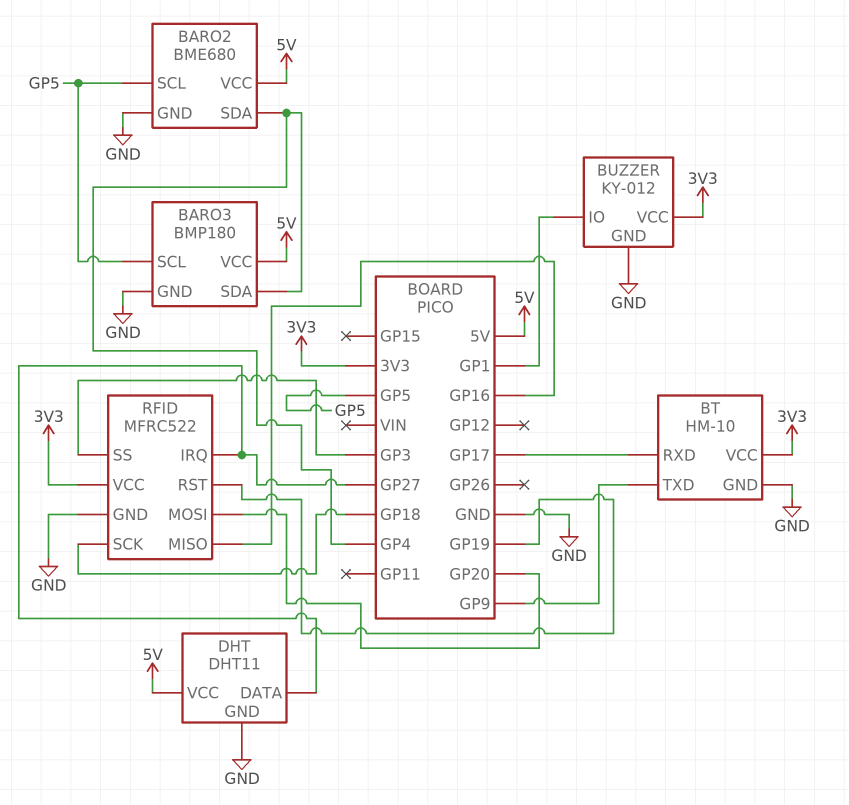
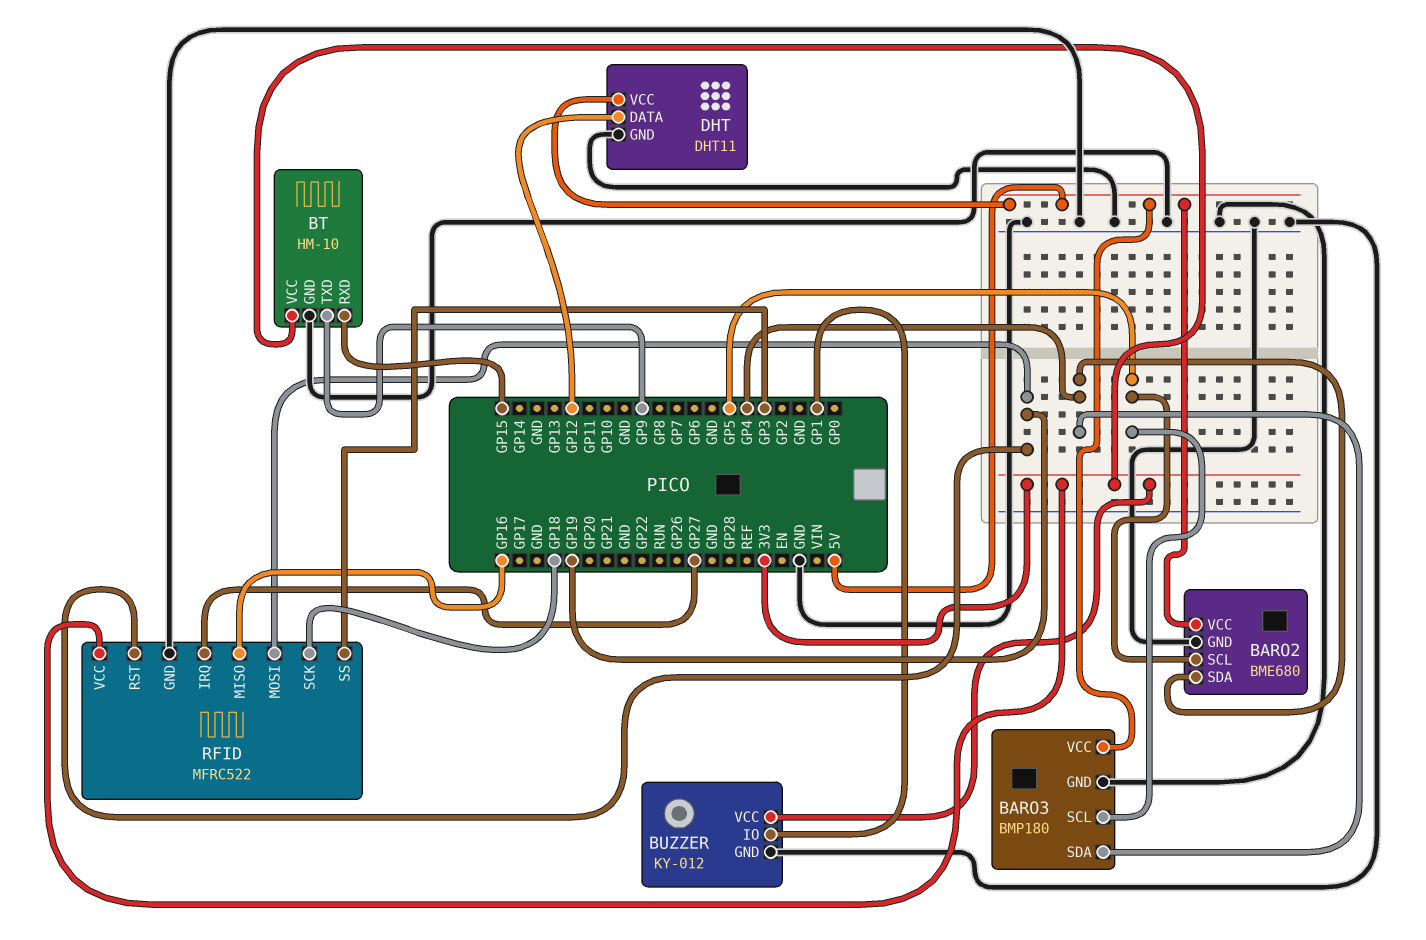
BT pin RXD: GP17 -> GP15
DHT pin DATA: GP27 -> GP12
RFID pin MOSI: GP20 -> GP19

